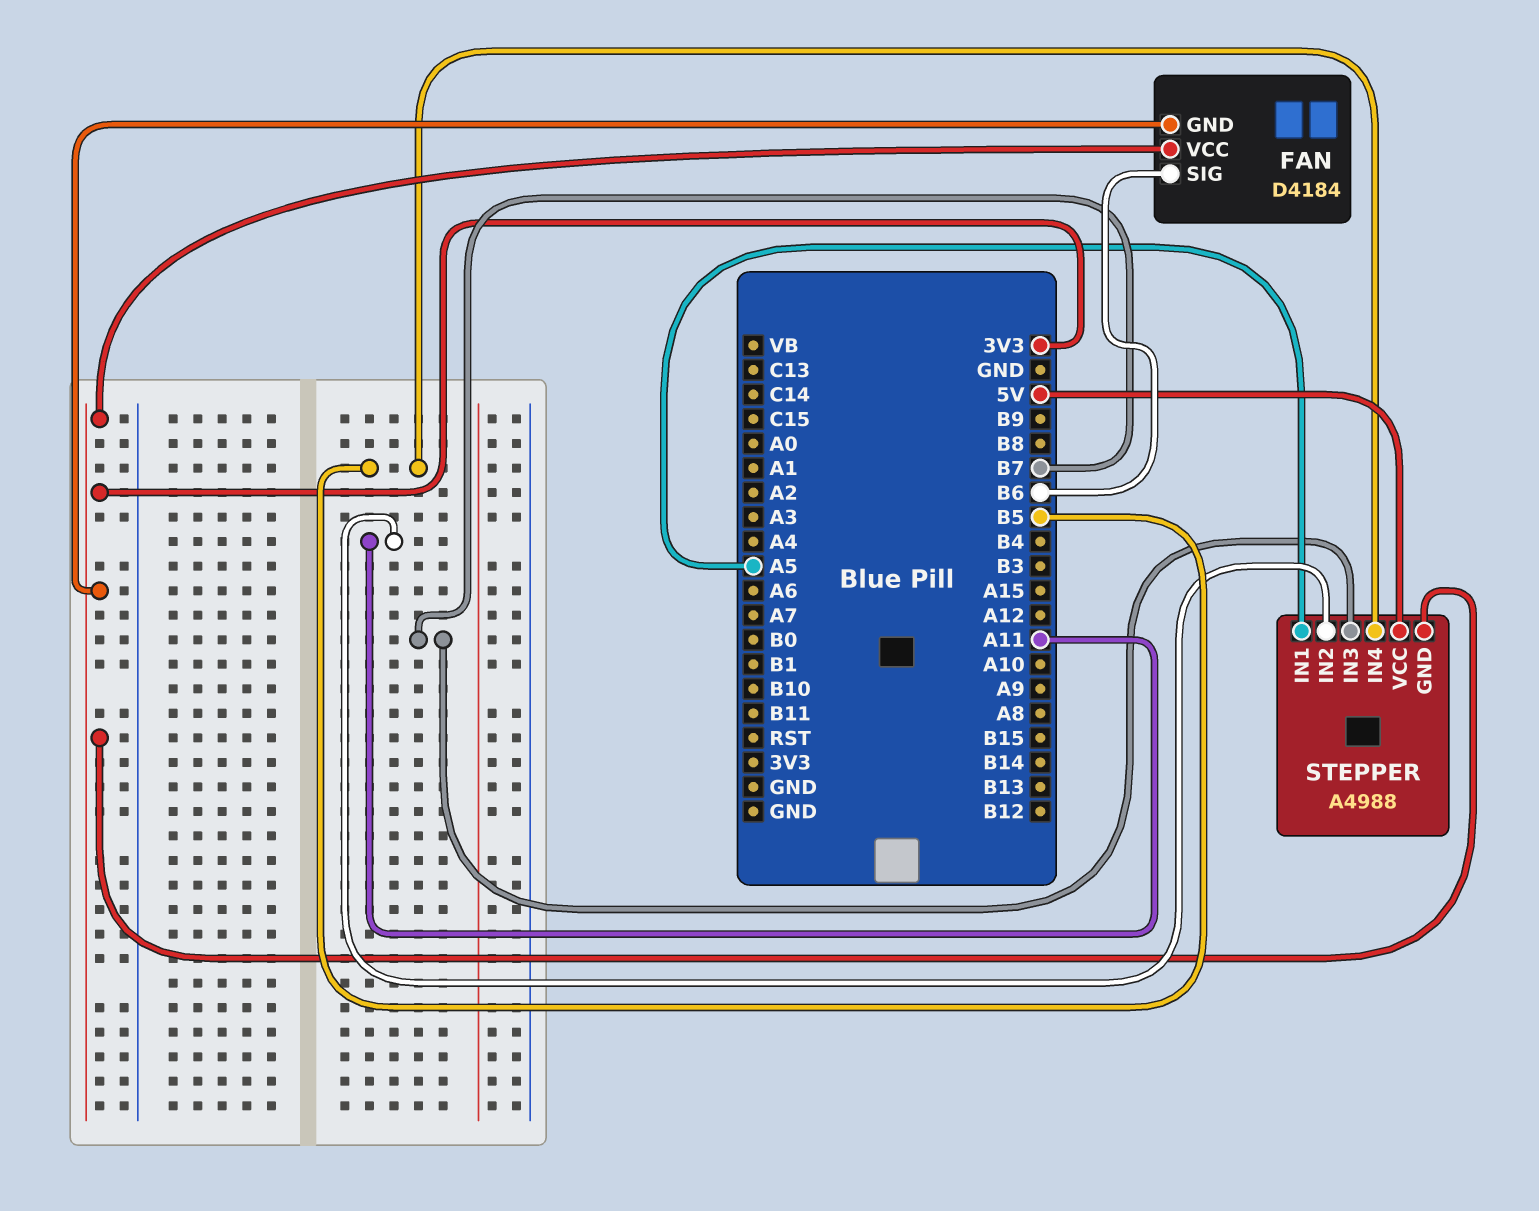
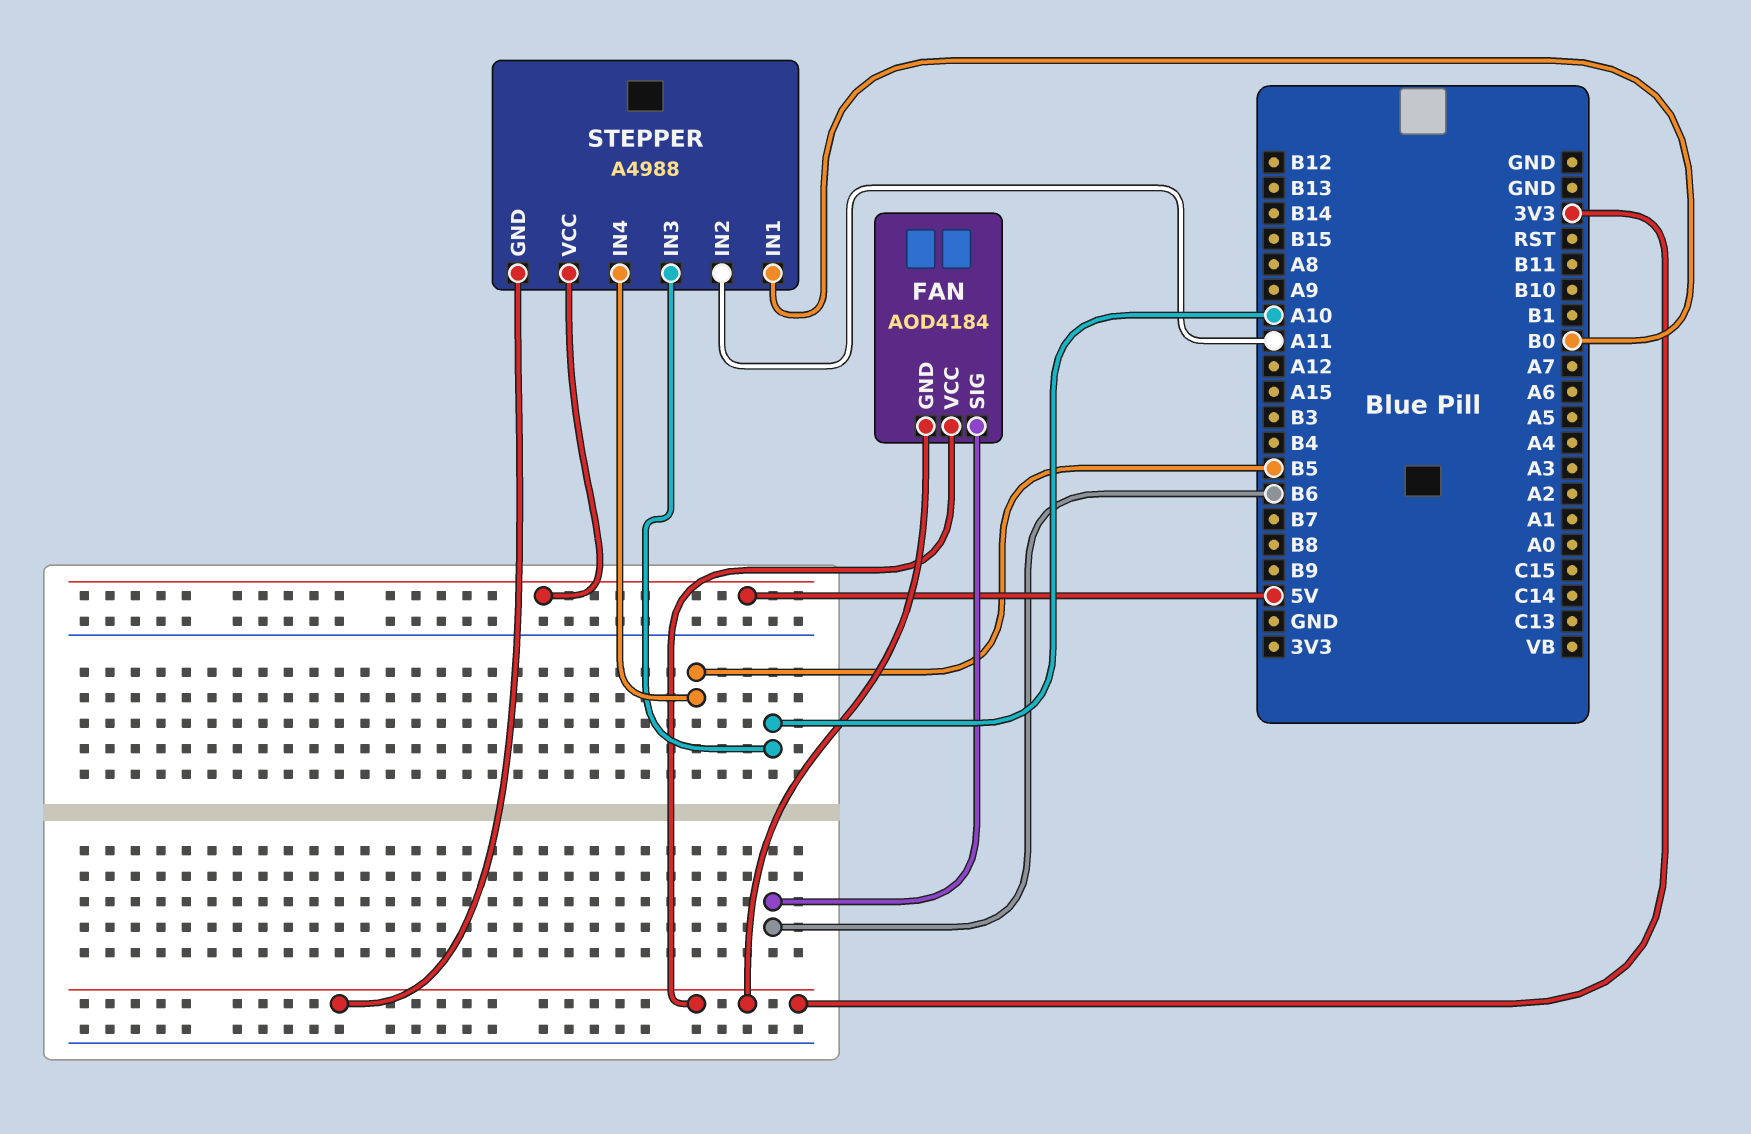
FAN: D4184 -> AOD4184
STEPPER pin IN1: A5 -> B0
STEPPER pin IN3: B7 -> A10

